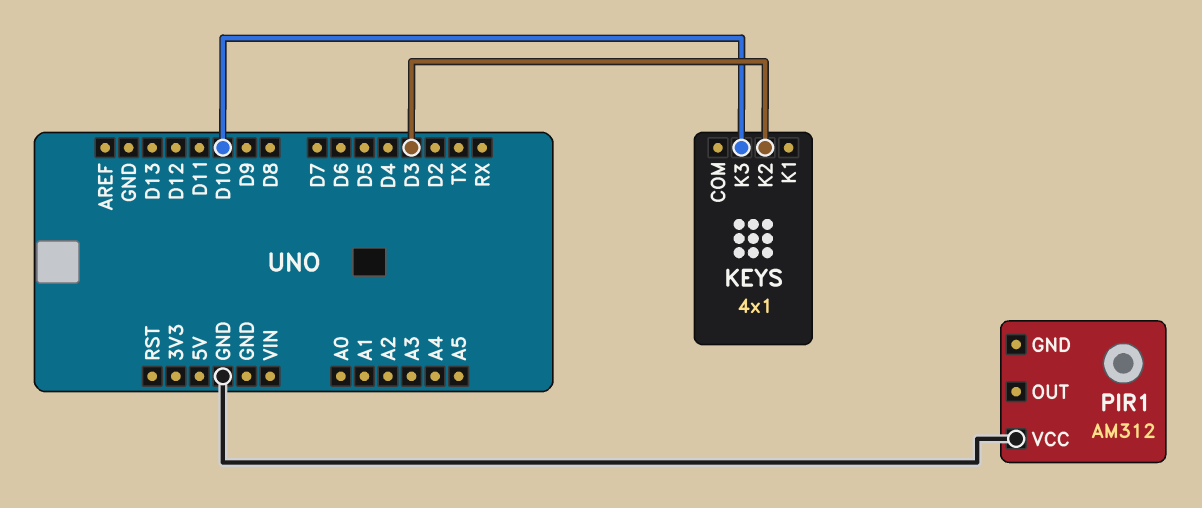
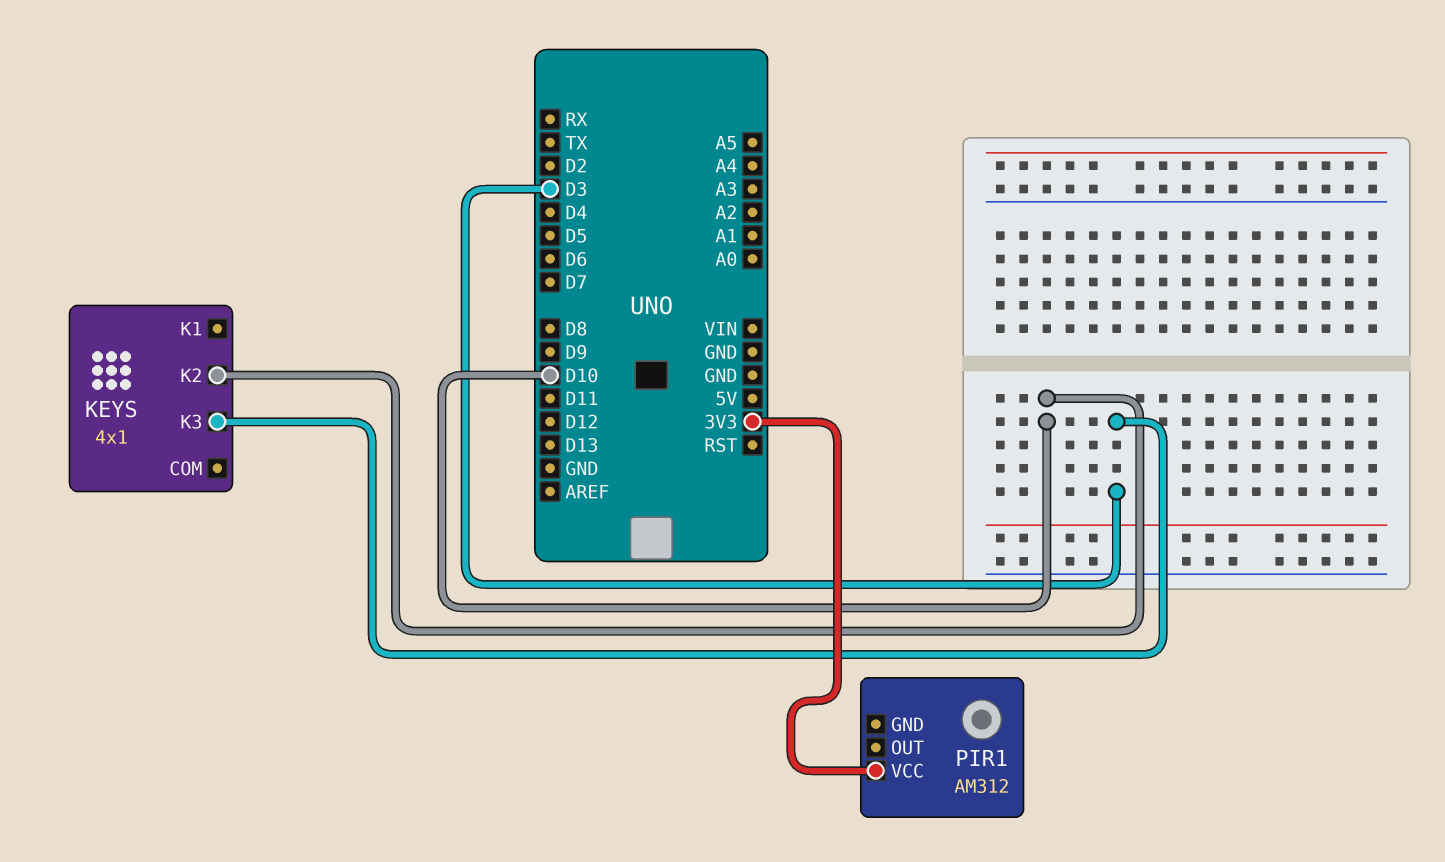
KEYS pin K2: D3 -> D10
KEYS pin K3: D10 -> D3
PIR1 pin VCC: GND -> 3V3

